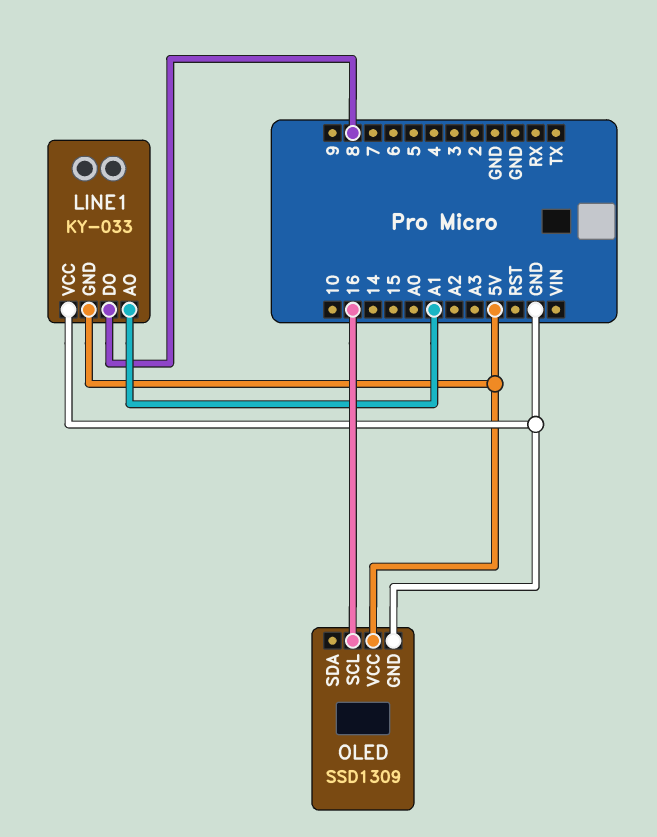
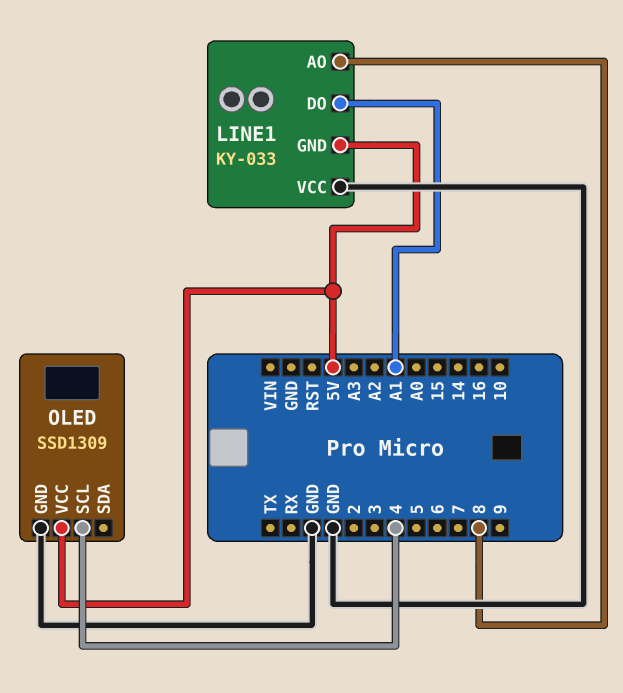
LINE1 pin AO: A1 -> 8
LINE1 pin DO: 8 -> A1
OLED pin SCL: 16 -> 4

